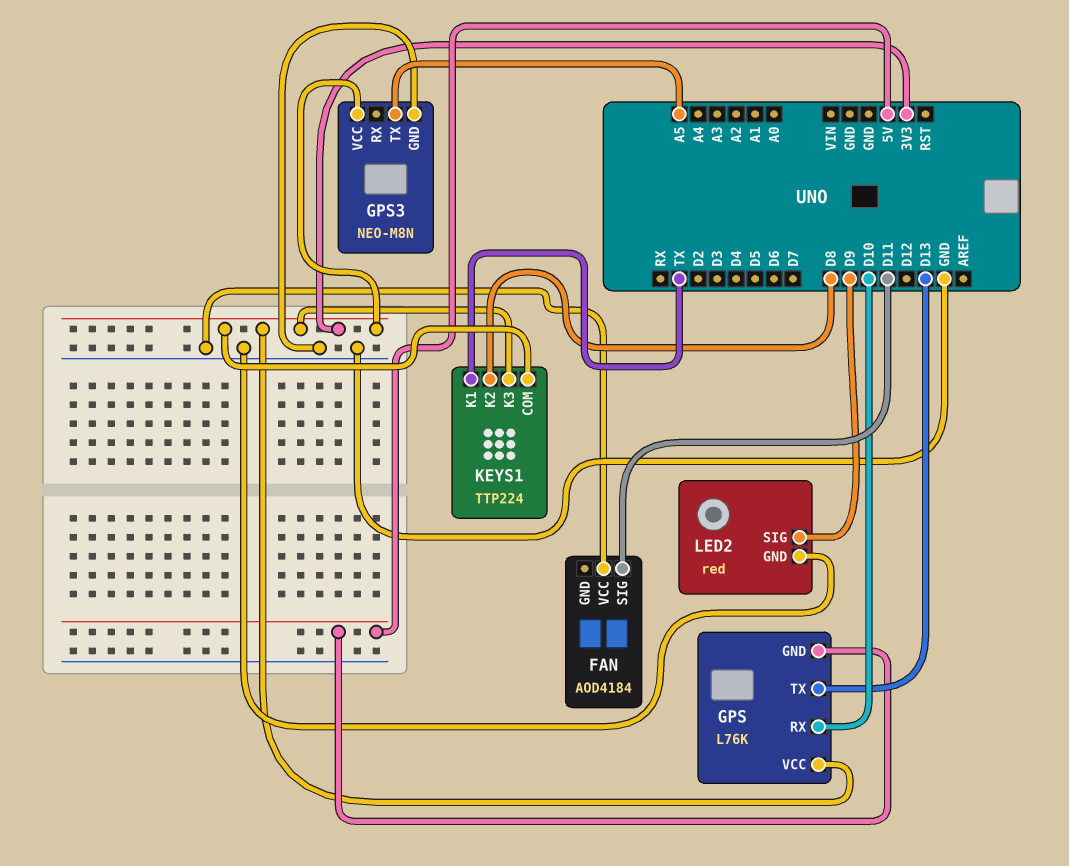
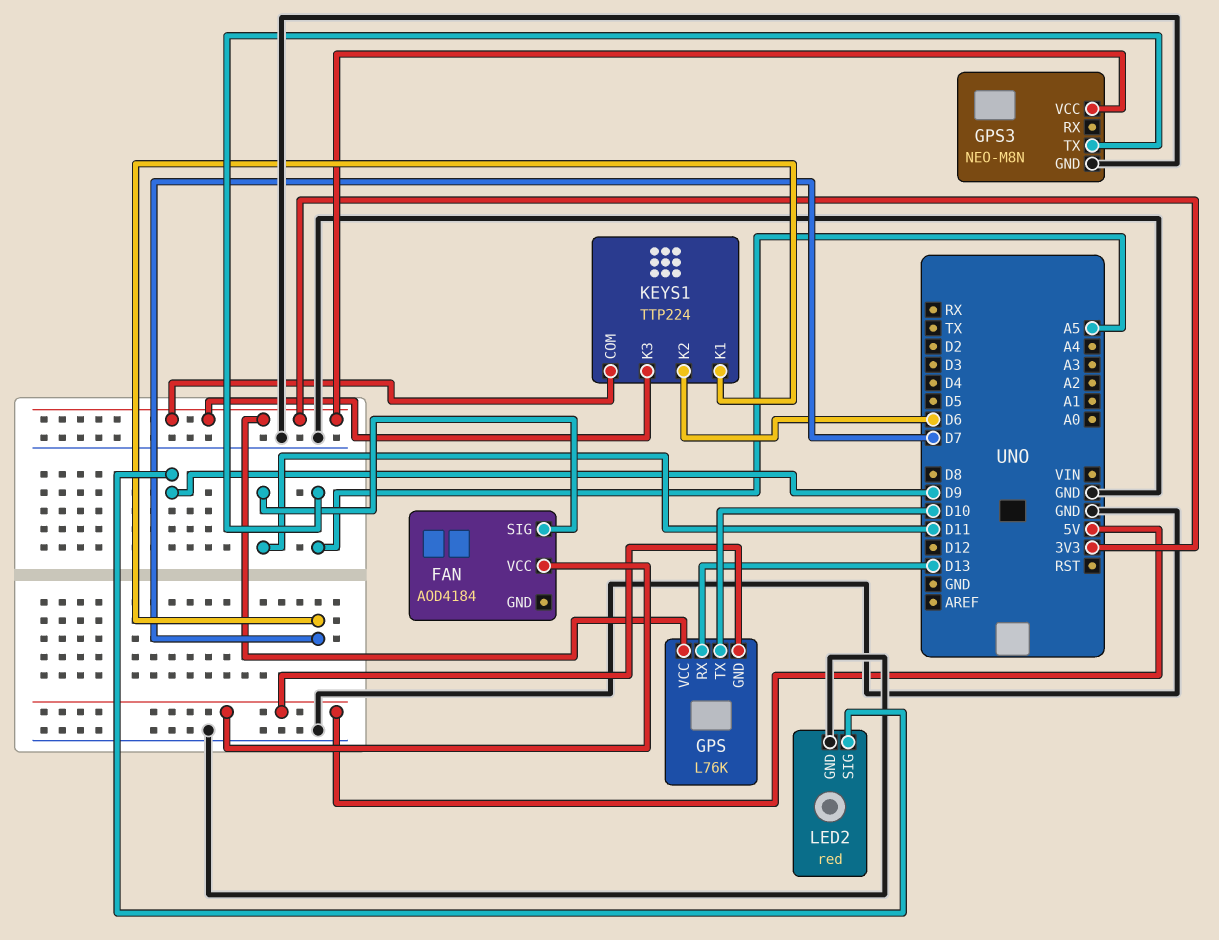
FAN pin VCC: GND -> 5V
GPS pin RX: D10 -> D13
GPS pin TX: D13 -> D10
KEYS1 pin K1: TX -> D7
KEYS1 pin K2: D8 -> D6

